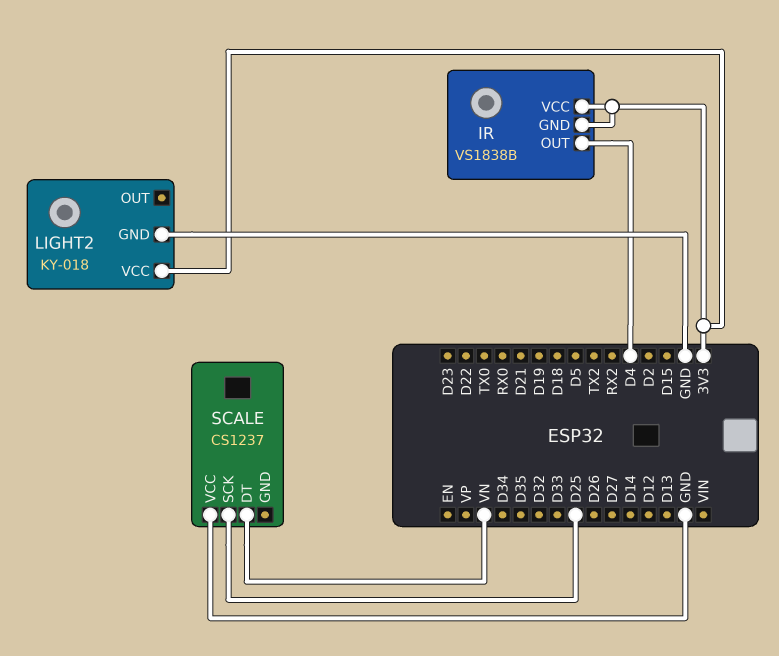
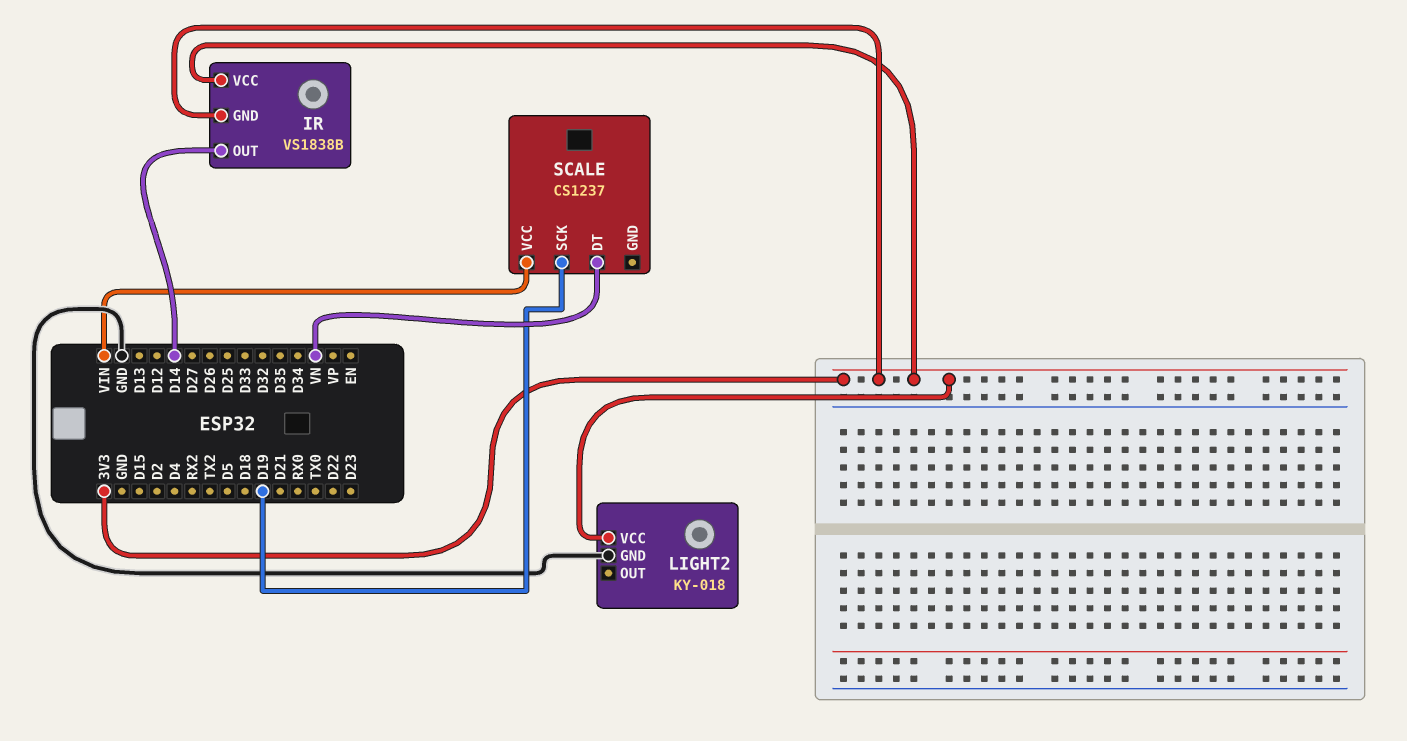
IR pin OUT: D4 -> D14
SCALE pin SCK: D25 -> D19
SCALE pin VCC: GND -> VIN

